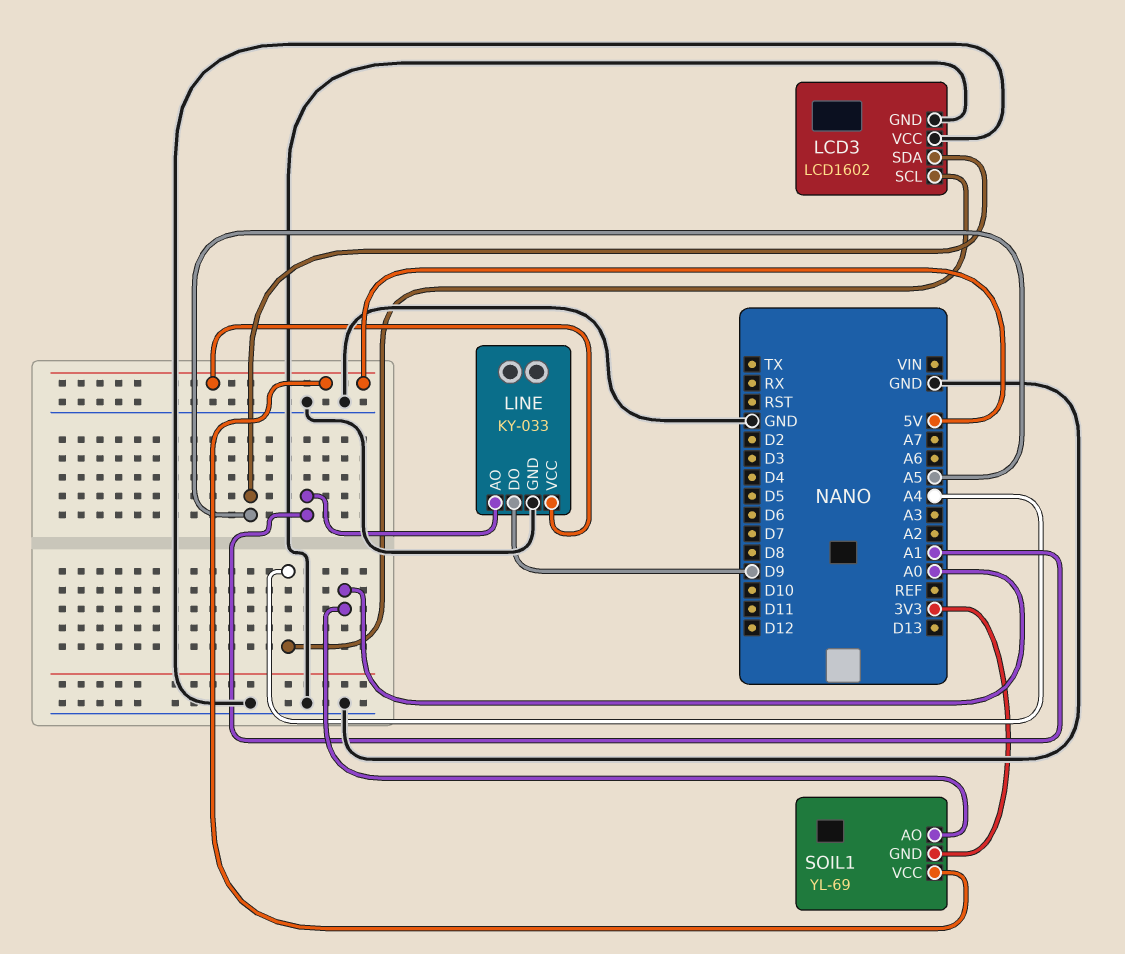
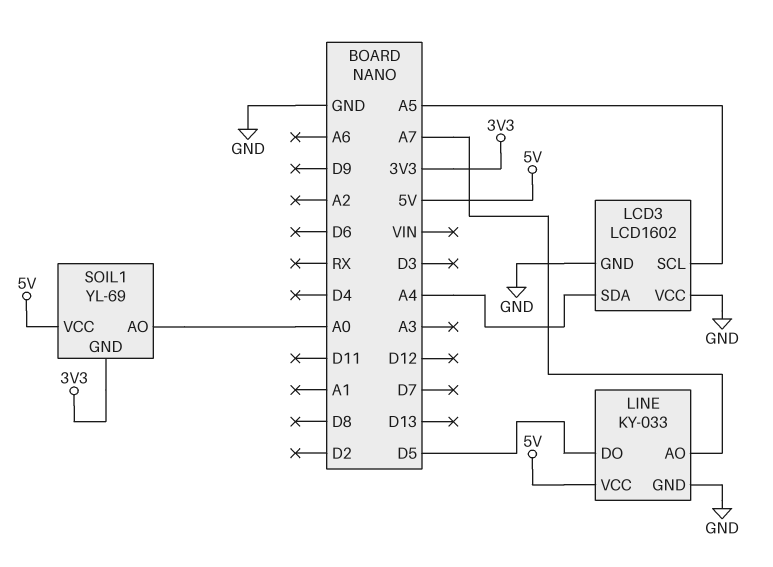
LCD3 pin SCL: A4 -> A5
LCD3 pin SDA: A5 -> A4
LINE pin AO: A1 -> A7
LINE pin DO: D9 -> D5

